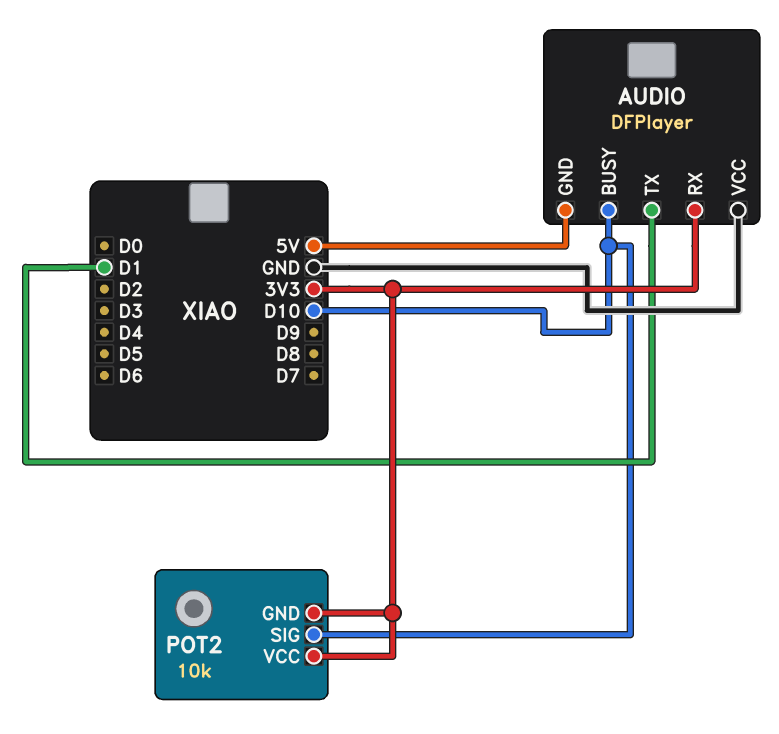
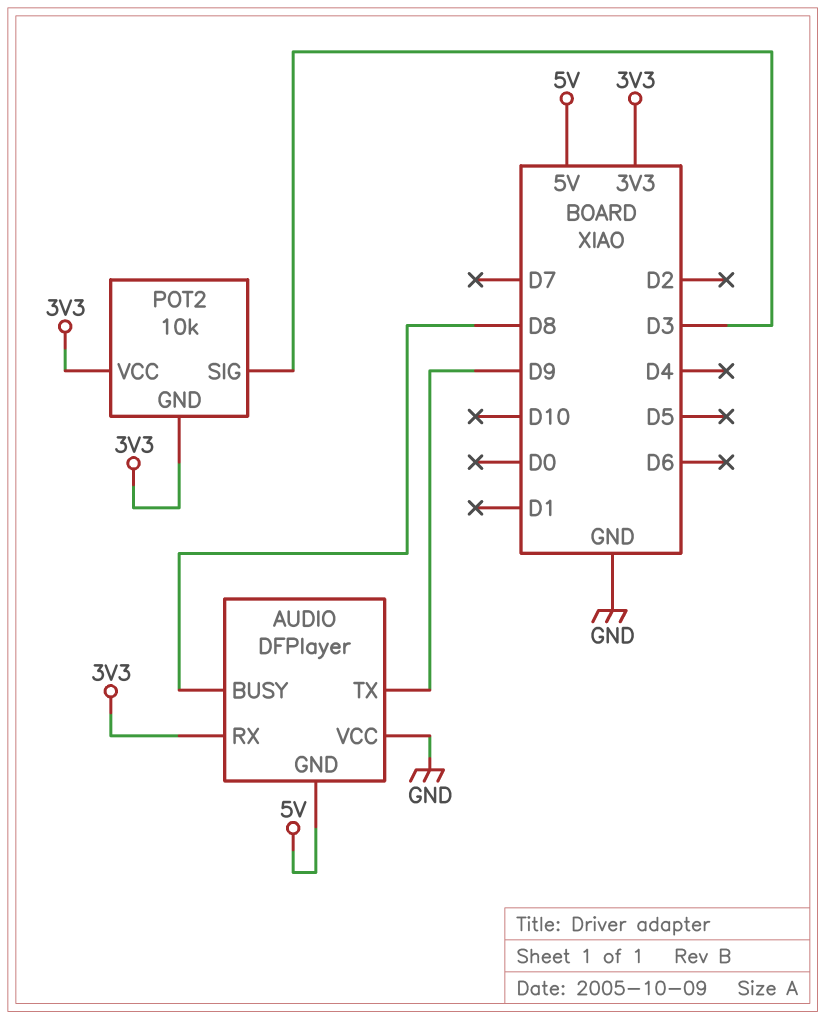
AUDIO pin BUSY: D10 -> D8
AUDIO pin TX: D1 -> D9
POT2 pin SIG: D10 -> D3

